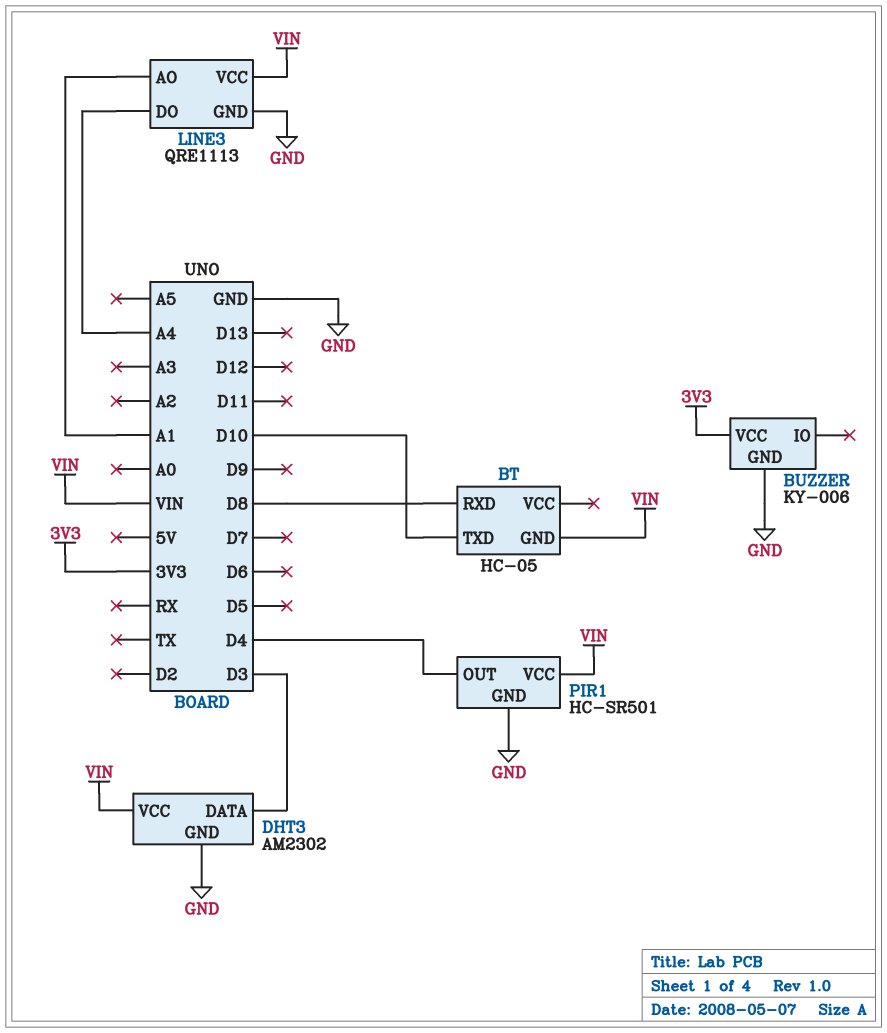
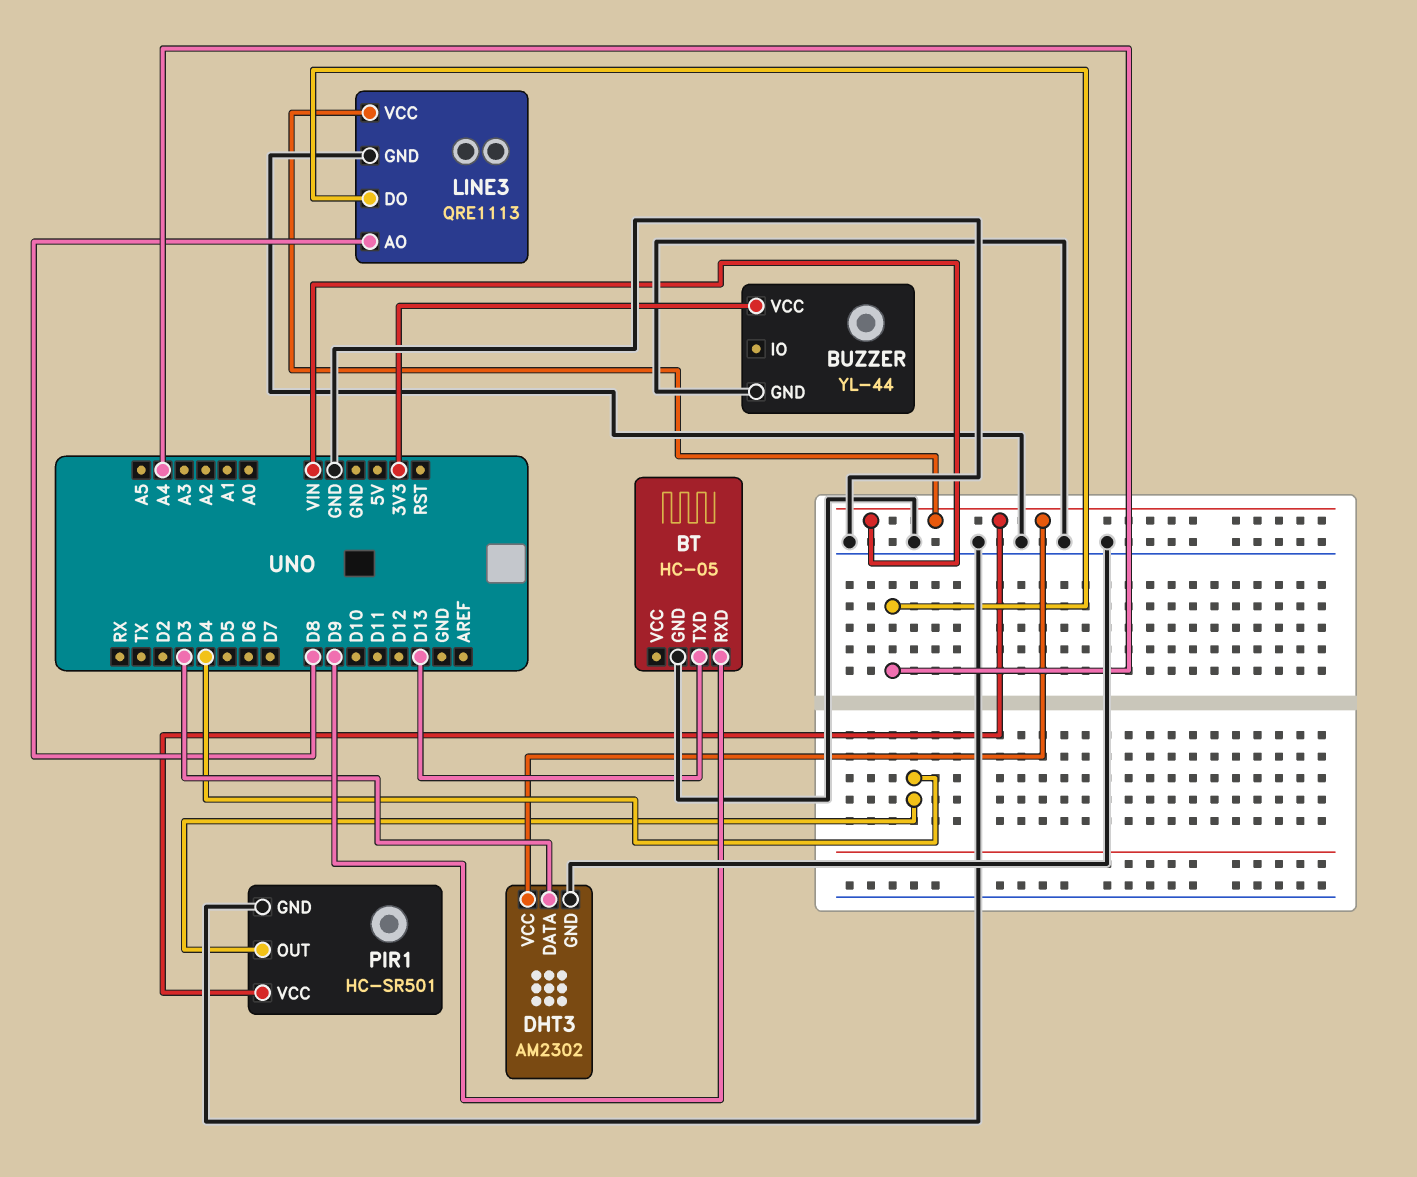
BT pin GND: VIN -> GND
BT pin RXD: D8 -> D9
BT pin TXD: D10 -> D13
BUZZER: KY-006 -> YL-44
LINE3 pin AO: A1 -> D8

